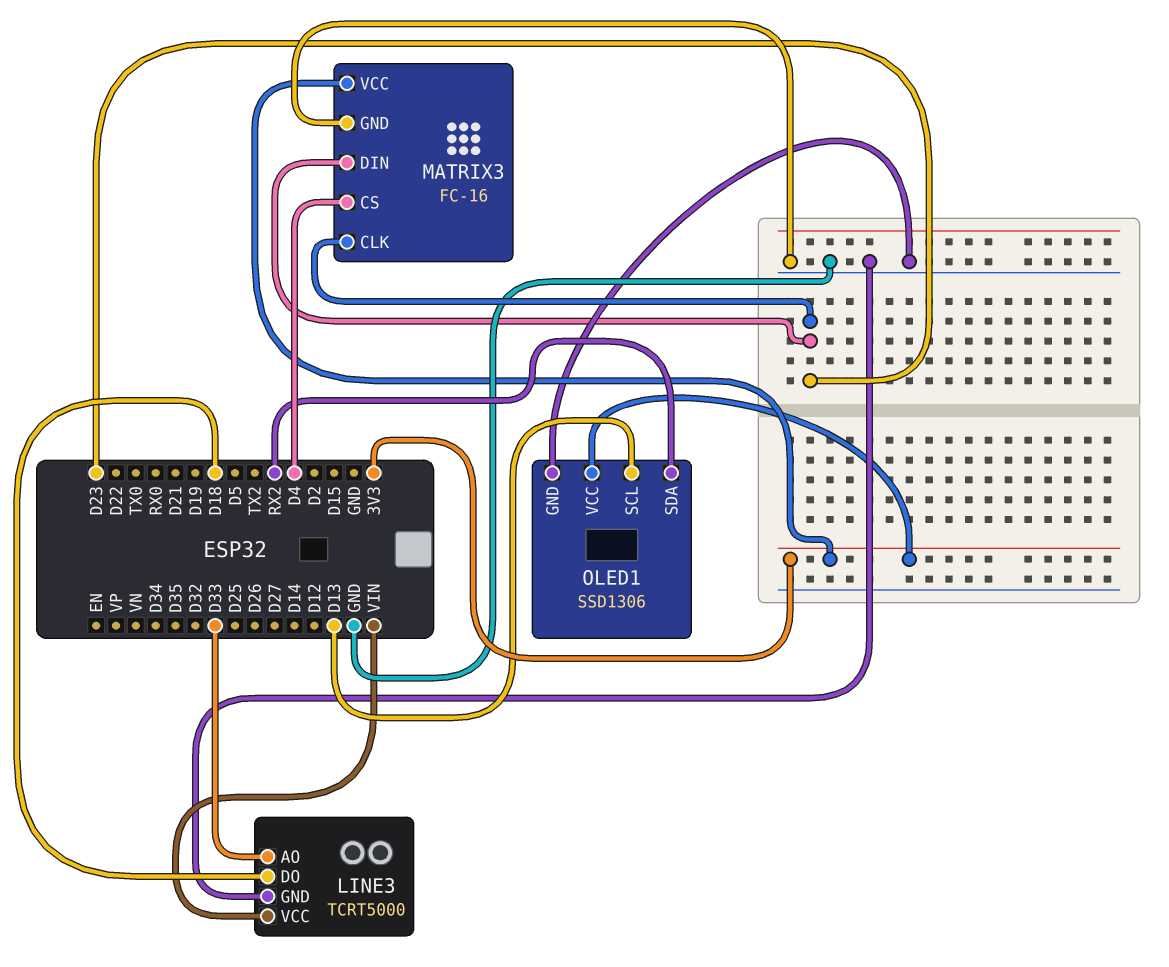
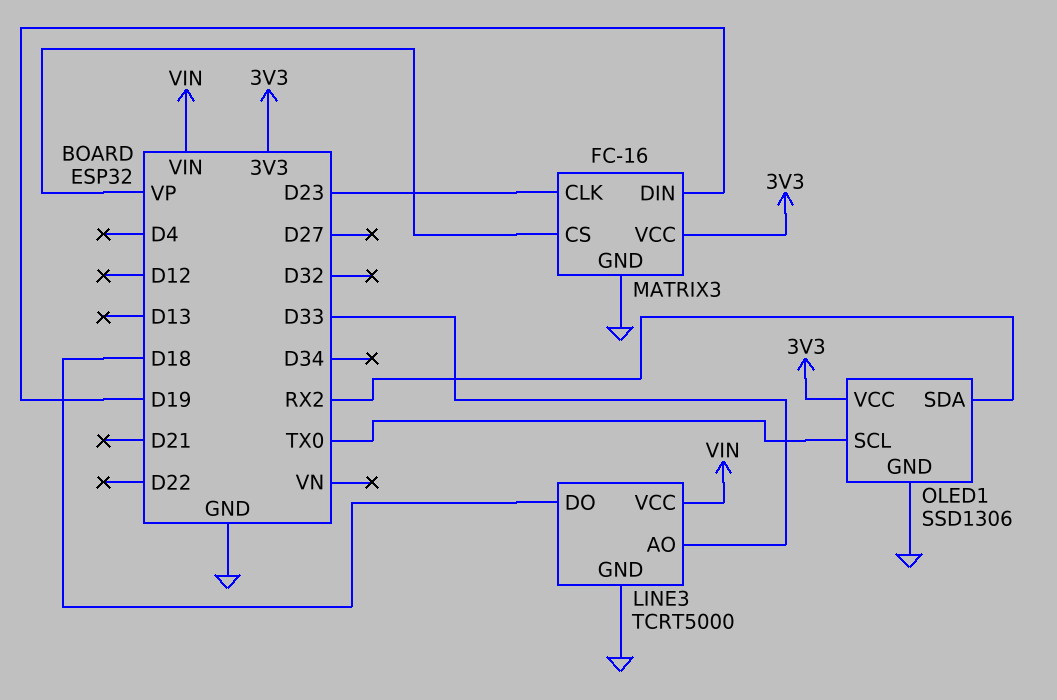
MATRIX3 pin CS: D4 -> VP
MATRIX3 pin DIN: D23 -> D19
OLED1 pin SCL: D13 -> TX0

